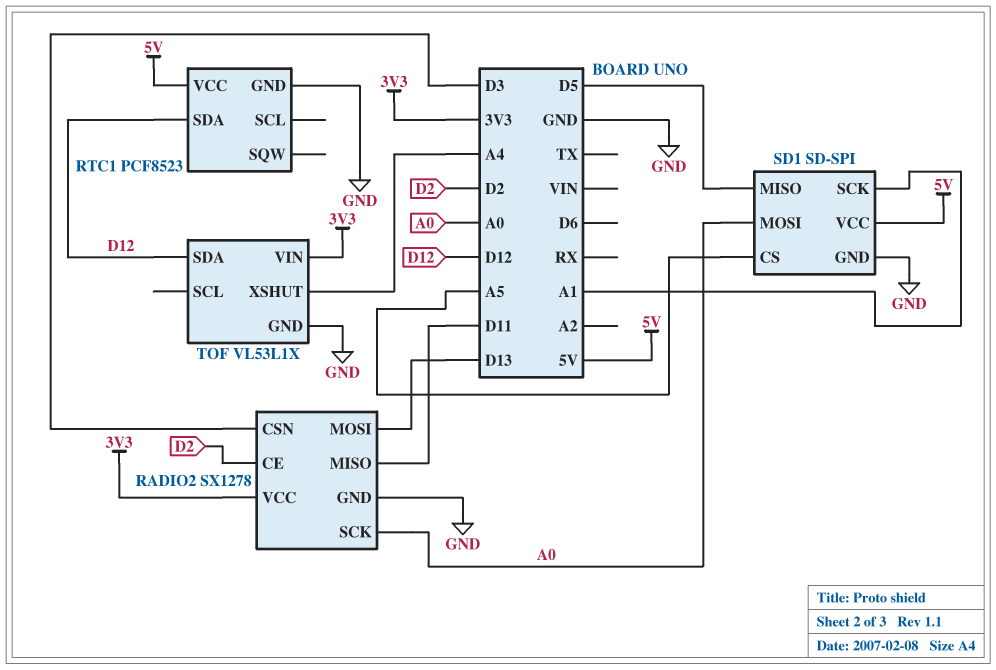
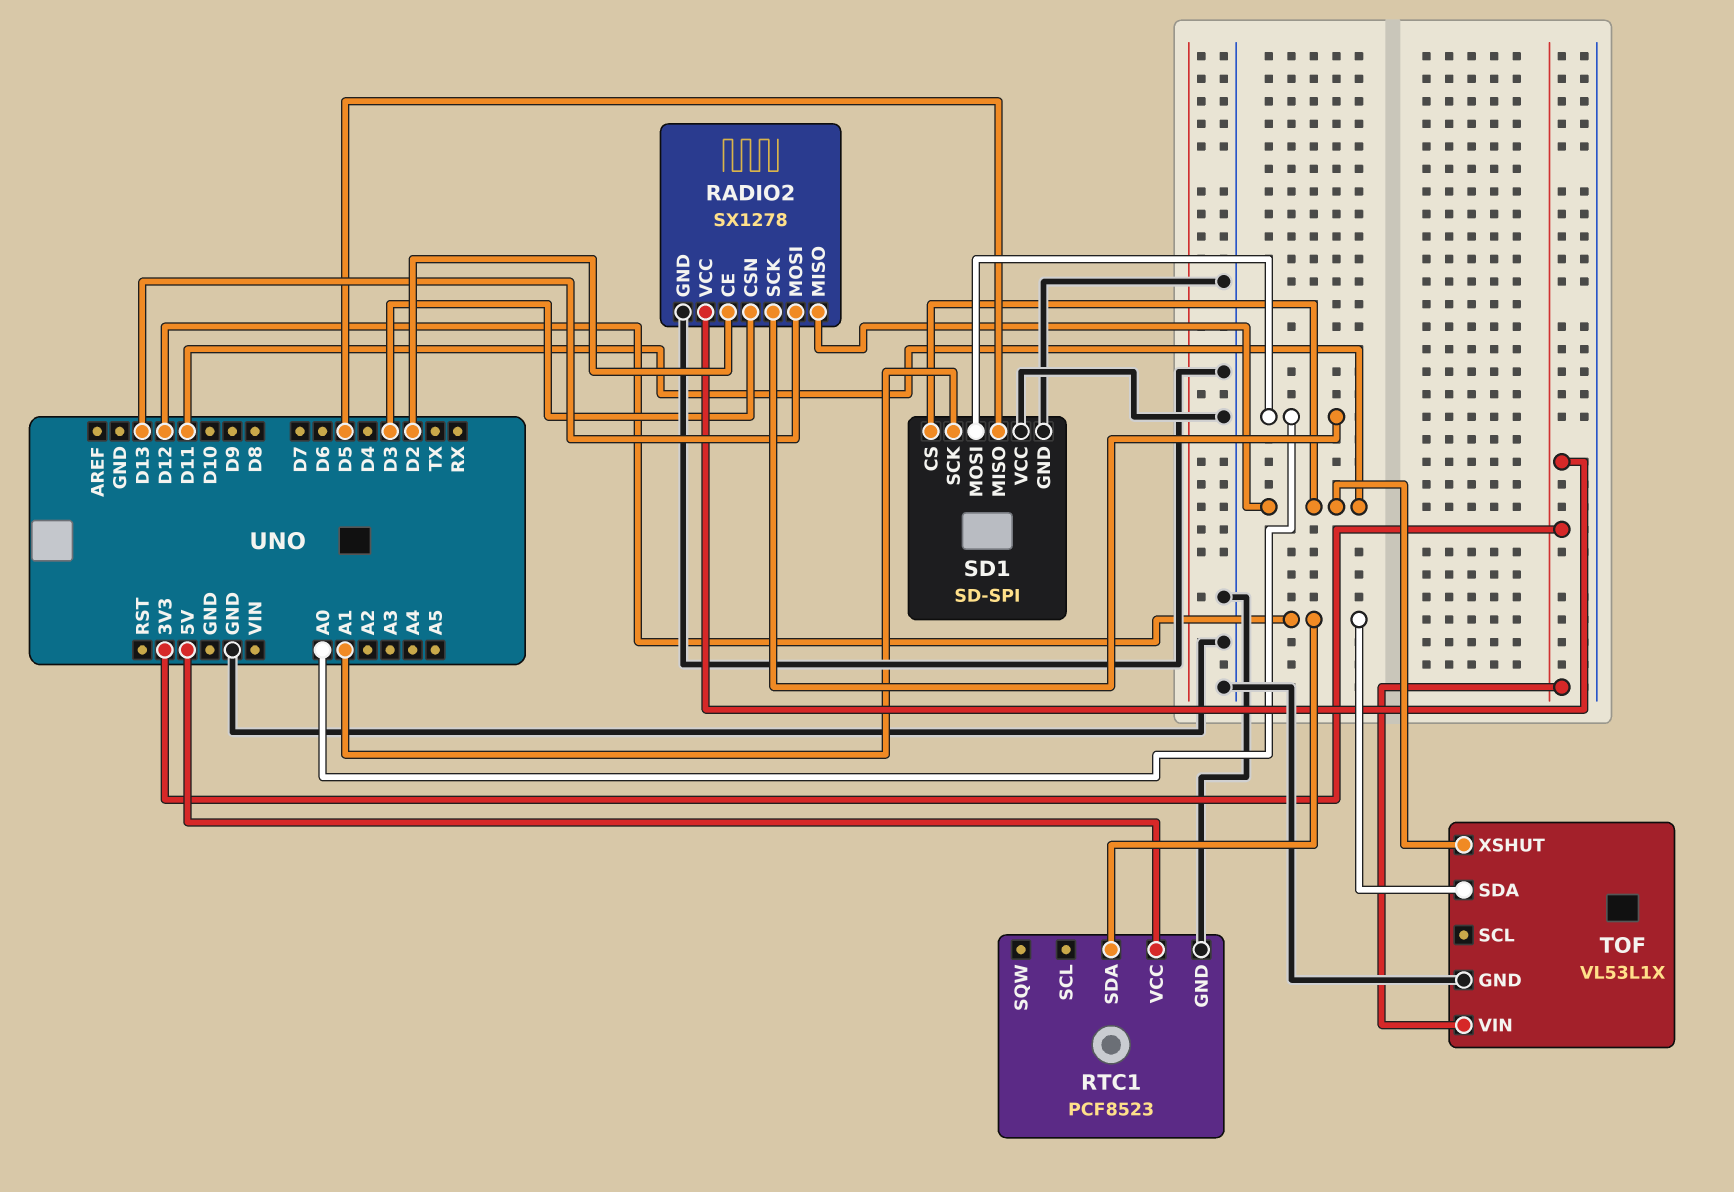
SD1 pin CS: A5 -> D11
SD1 pin VCC: 5V -> GND
TOF pin XSHUT: A4 -> D11

